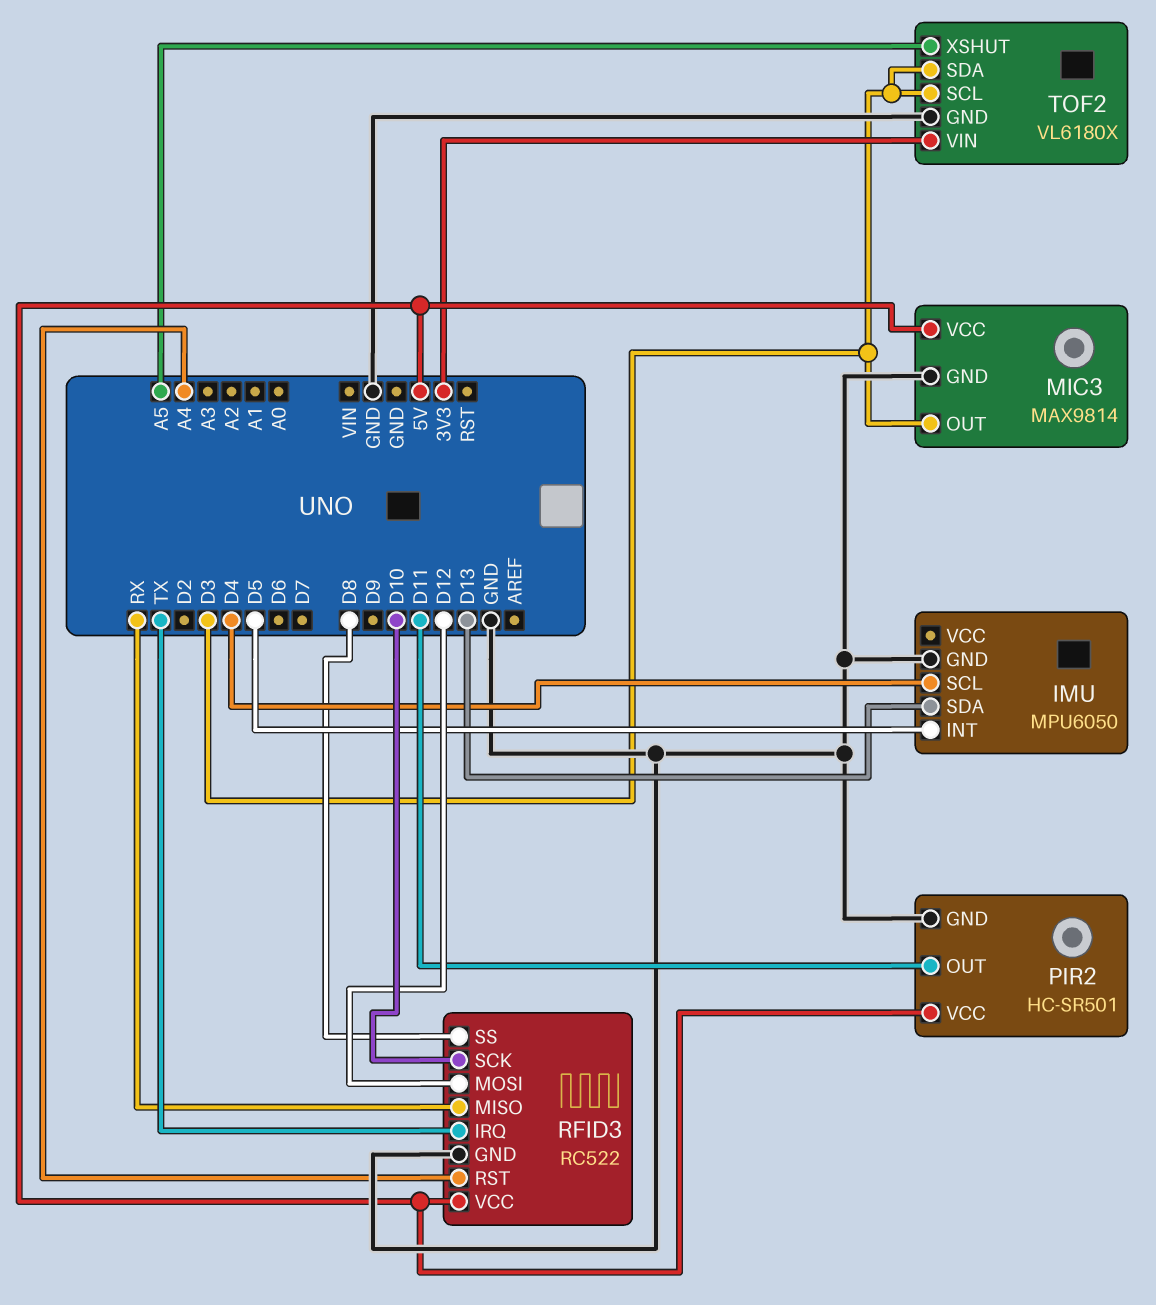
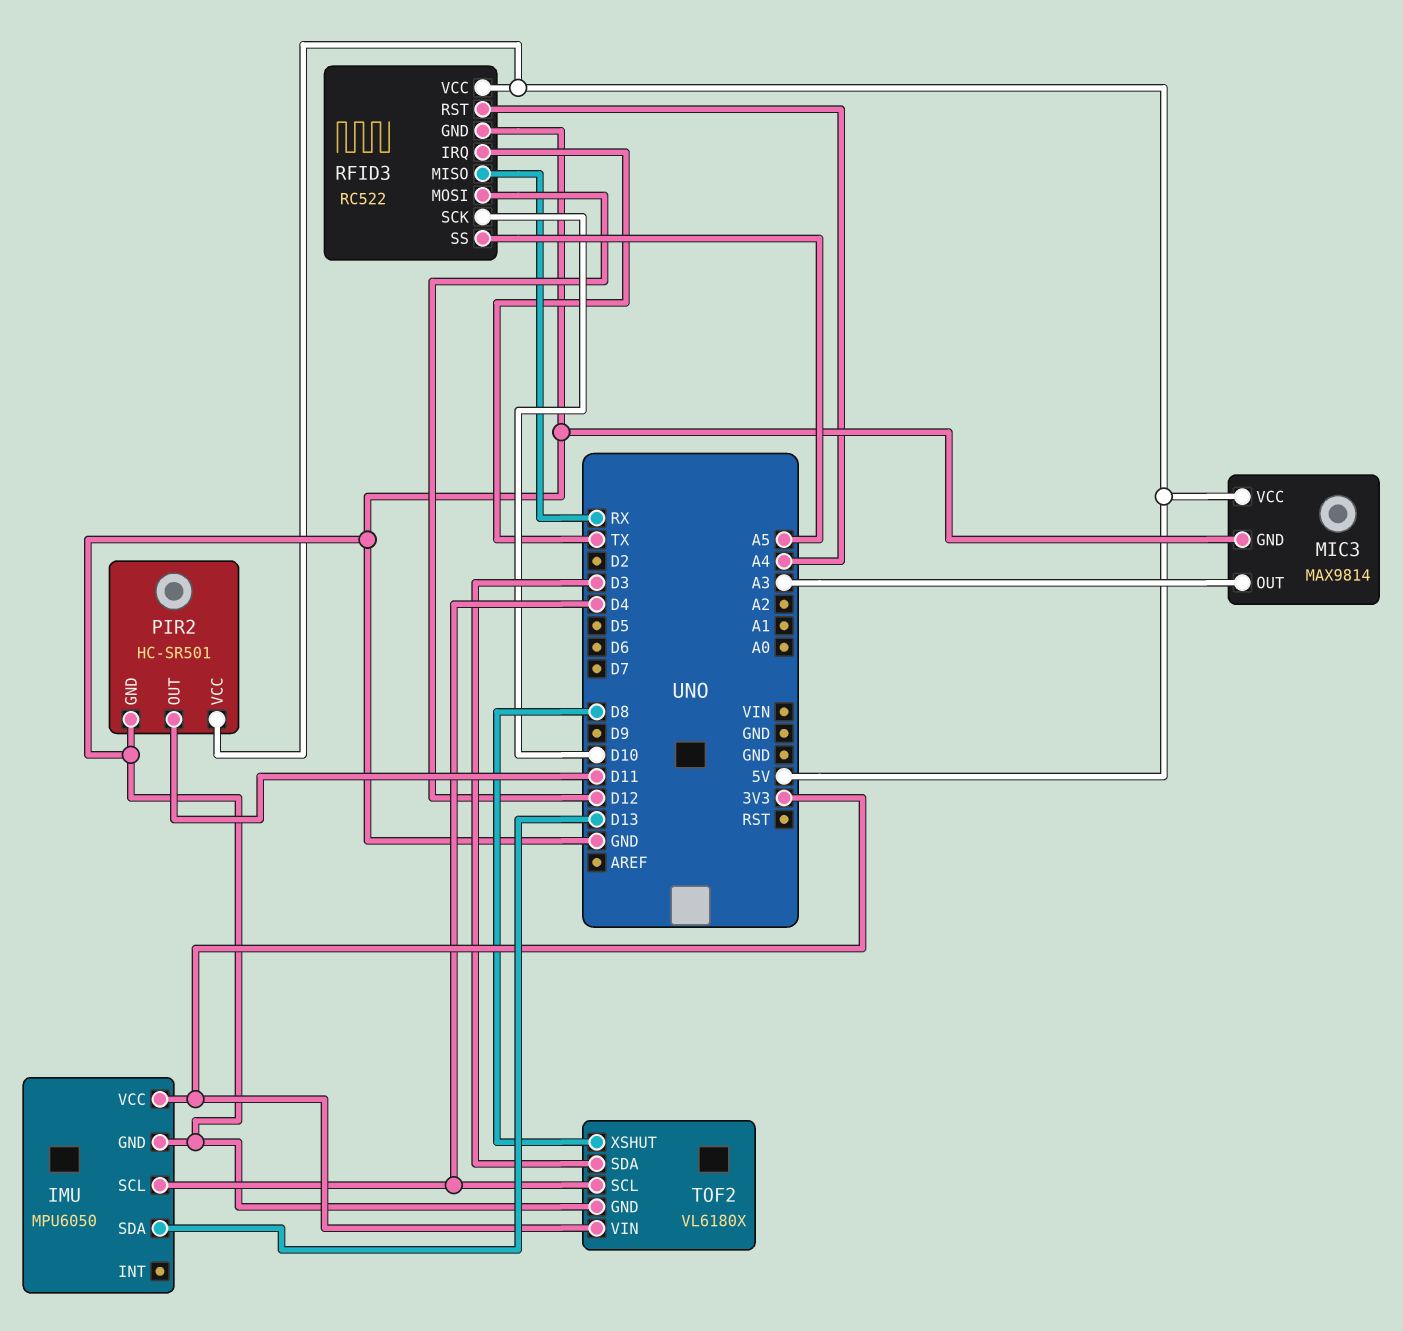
IMU pin INT: D5 -> none
IMU pin VCC: none -> 3V3
MIC3 pin OUT: D3 -> A3
RFID3 pin SS: D8 -> A5
TOF2 pin SCL: D3 -> D4
TOF2 pin XSHUT: A5 -> D8

